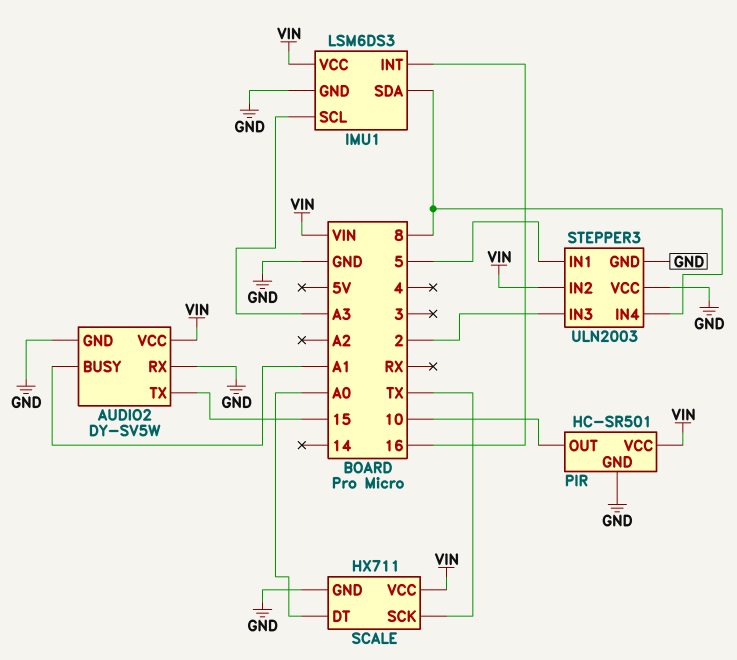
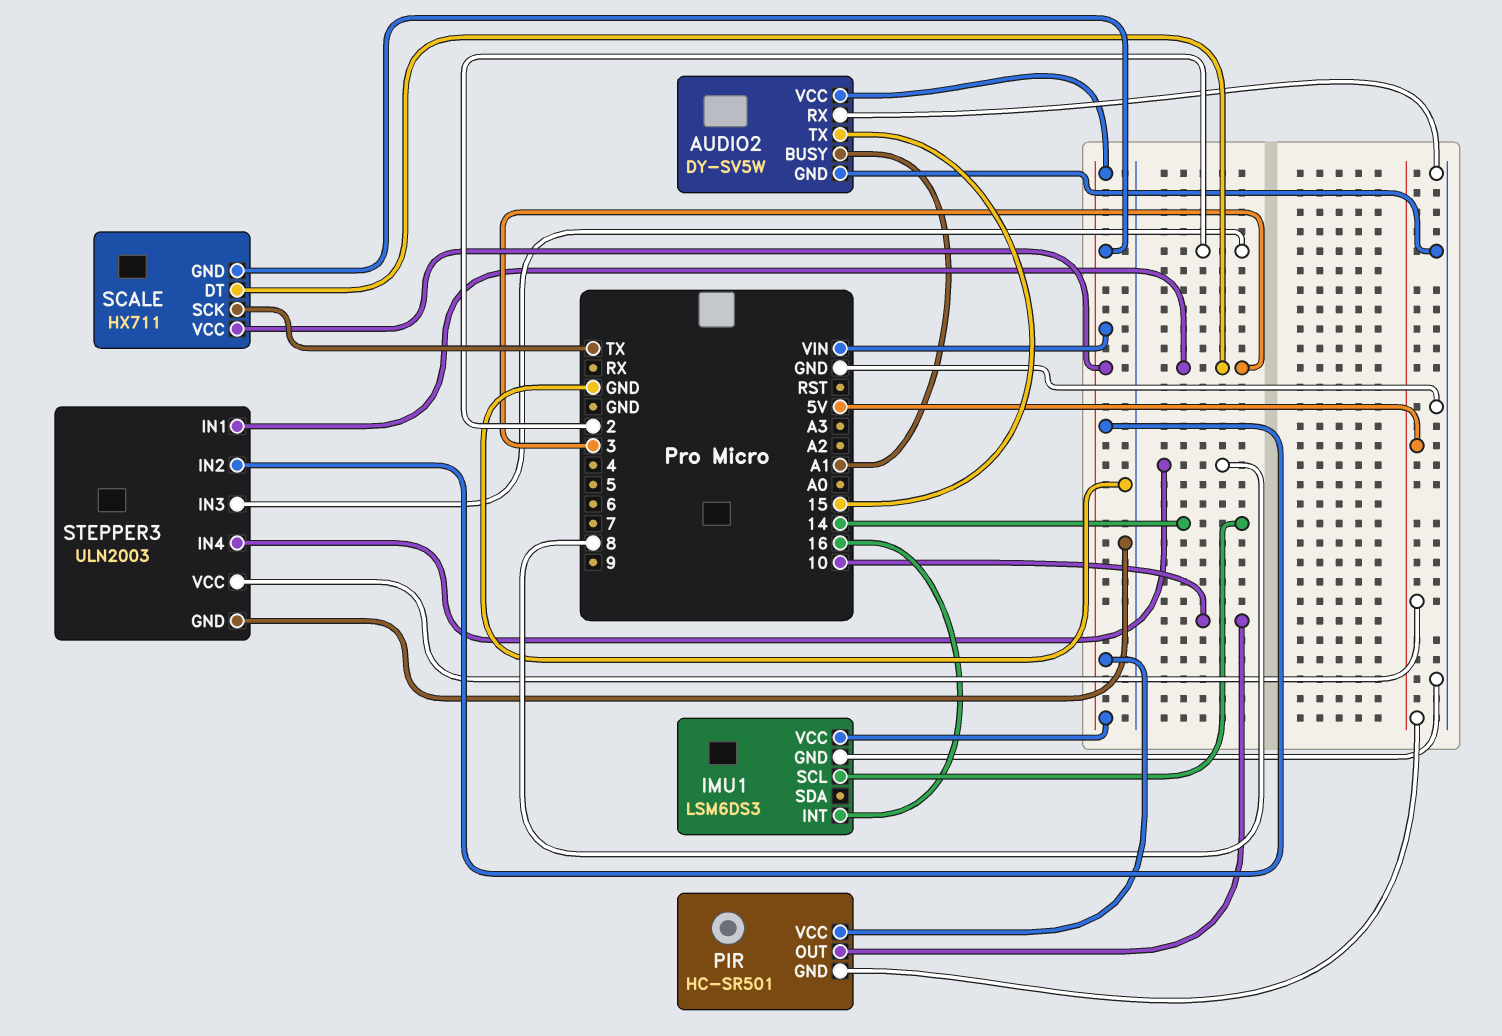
IMU1 pin SCL: A3 -> 14
IMU1 pin SDA: 8 -> none
PIR pin GND: GND -> 5V
SCALE pin DT: A0 -> 3
SCALE pin GND: GND -> VIN
STEPPER3 pin IN1: 5 -> 3
STEPPER3 pin VCC: GND -> 5V

